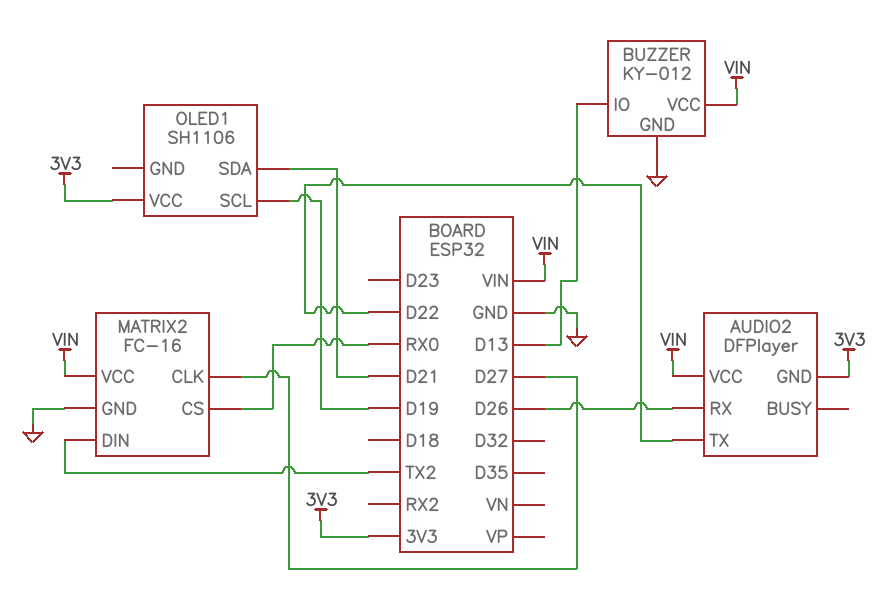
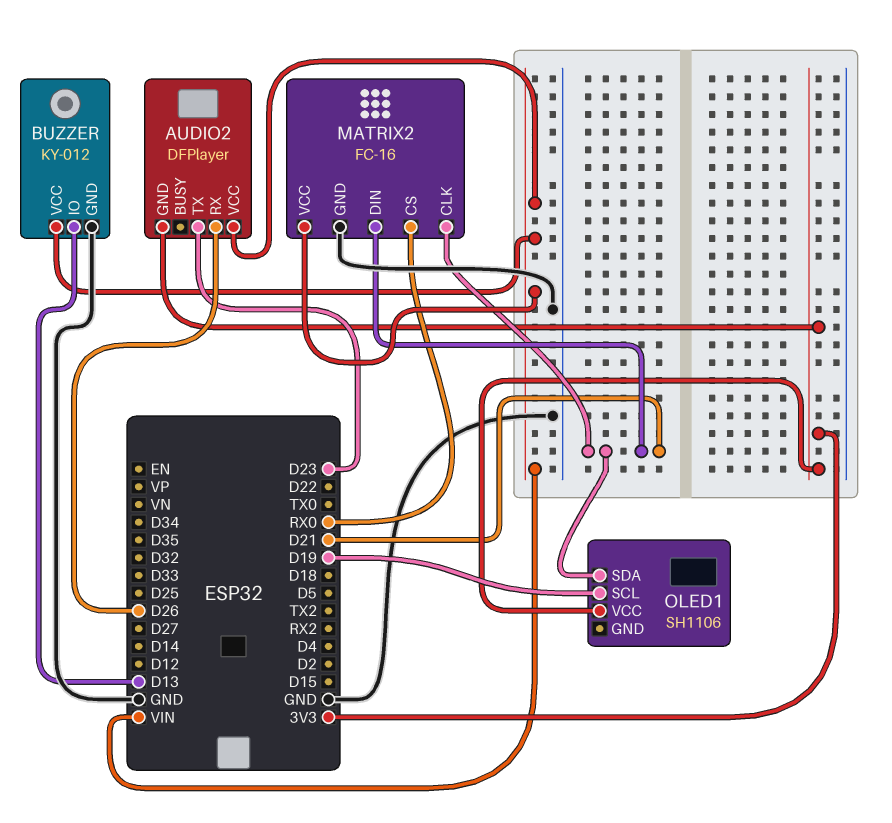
AUDIO2 pin TX: D22 -> D23
MATRIX2 pin CLK: D27 -> D21
MATRIX2 pin DIN: TX2 -> D21

